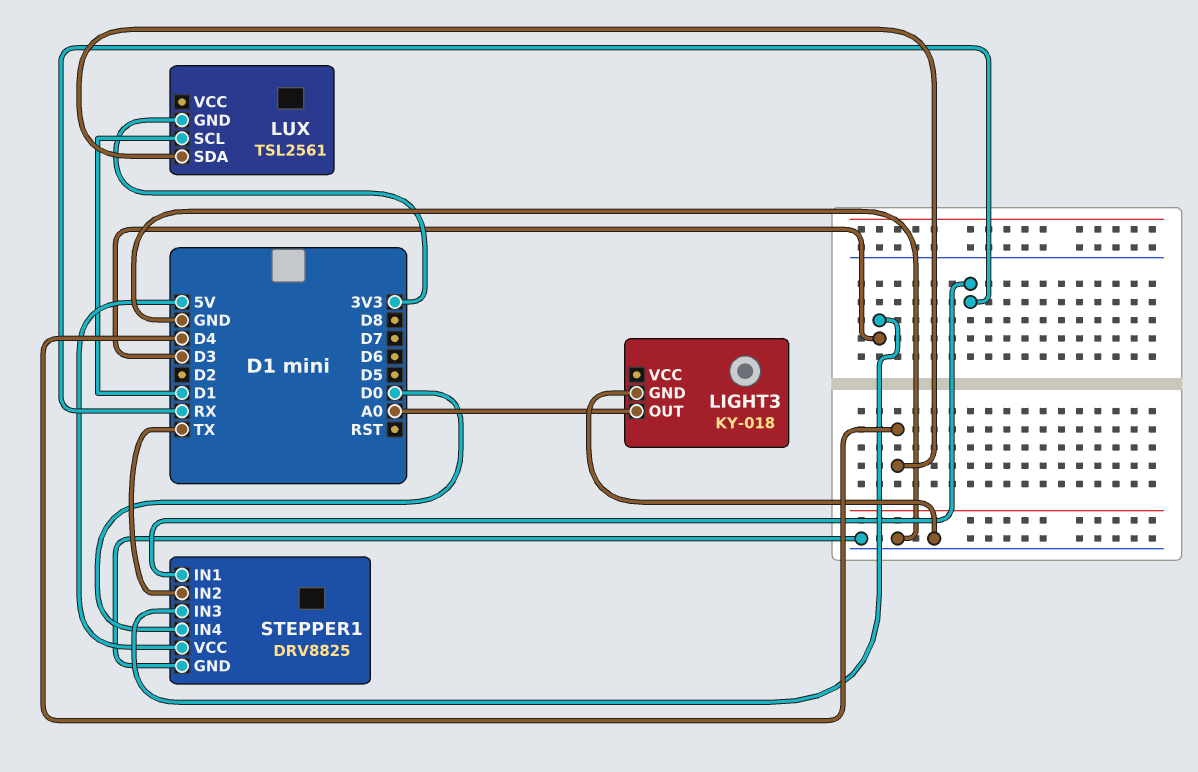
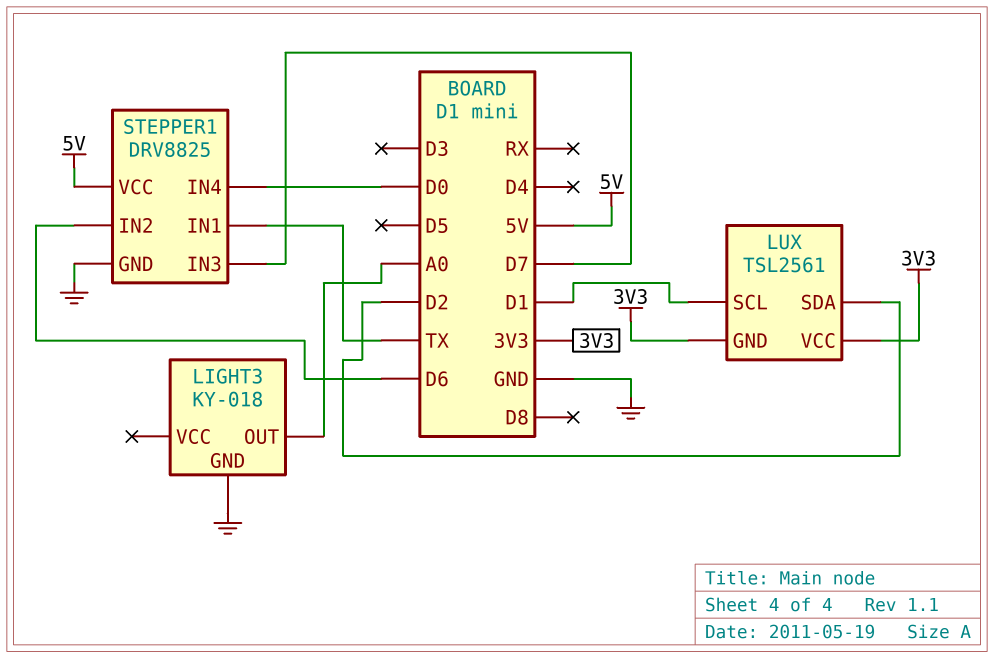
LUX pin SDA: D4 -> D2
LUX pin VCC: none -> 3V3
STEPPER1 pin IN1: RX -> TX
STEPPER1 pin IN2: TX -> D6
STEPPER1 pin IN3: D3 -> D7

